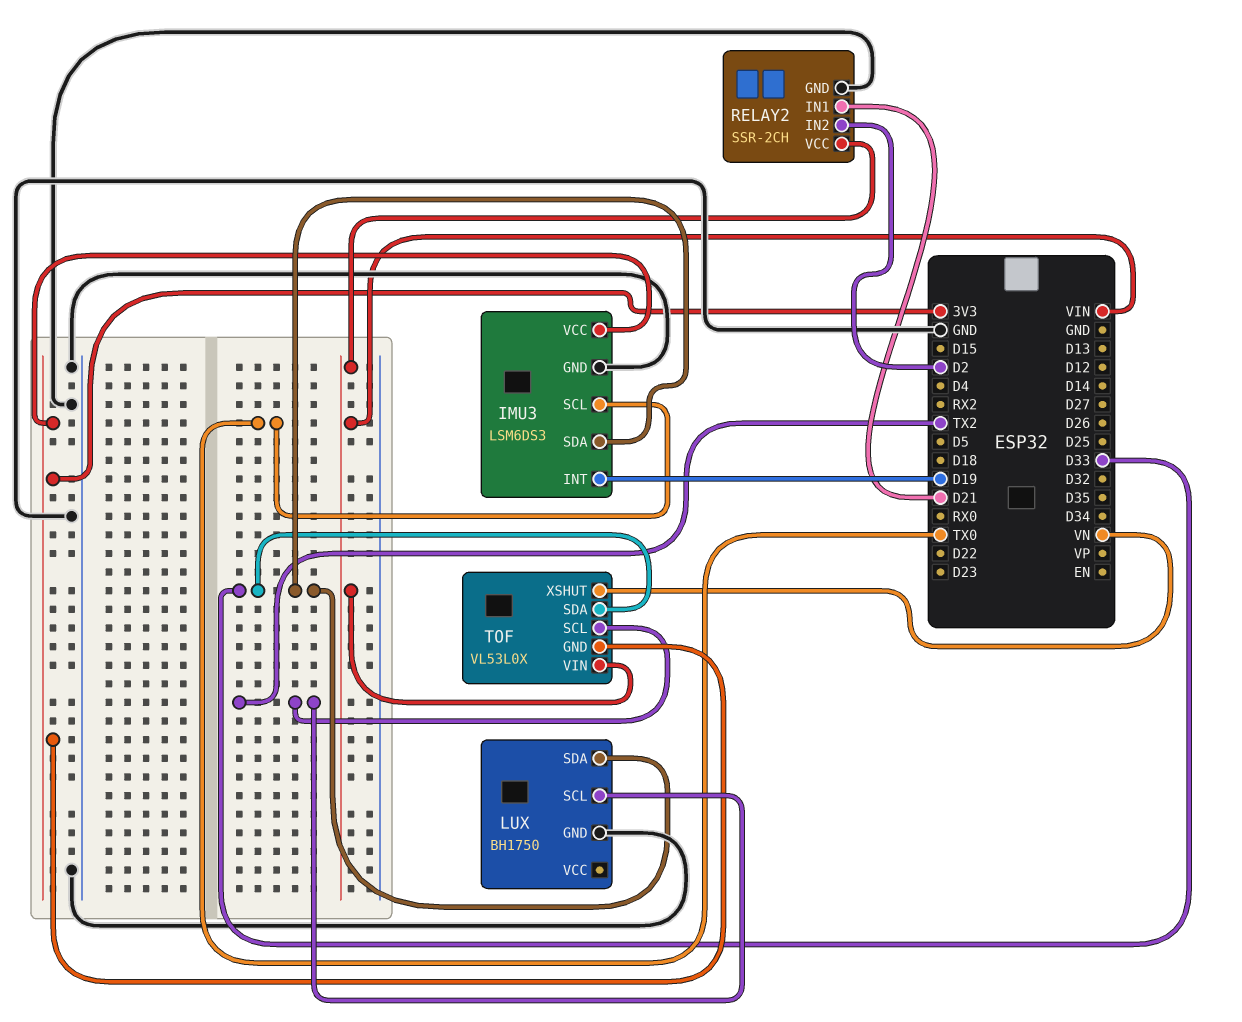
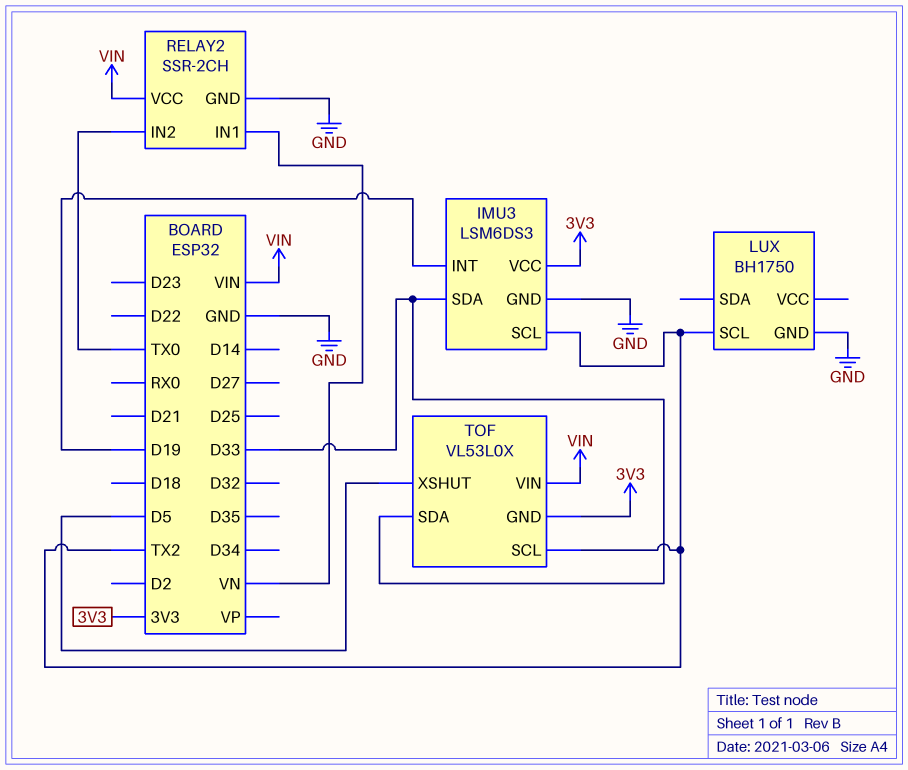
IMU3 pin SCL: TX0 -> TX2
LUX pin SDA: D33 -> none
RELAY2 pin IN1: D21 -> VN
RELAY2 pin IN2: D2 -> TX0
TOF pin XSHUT: VN -> D5

